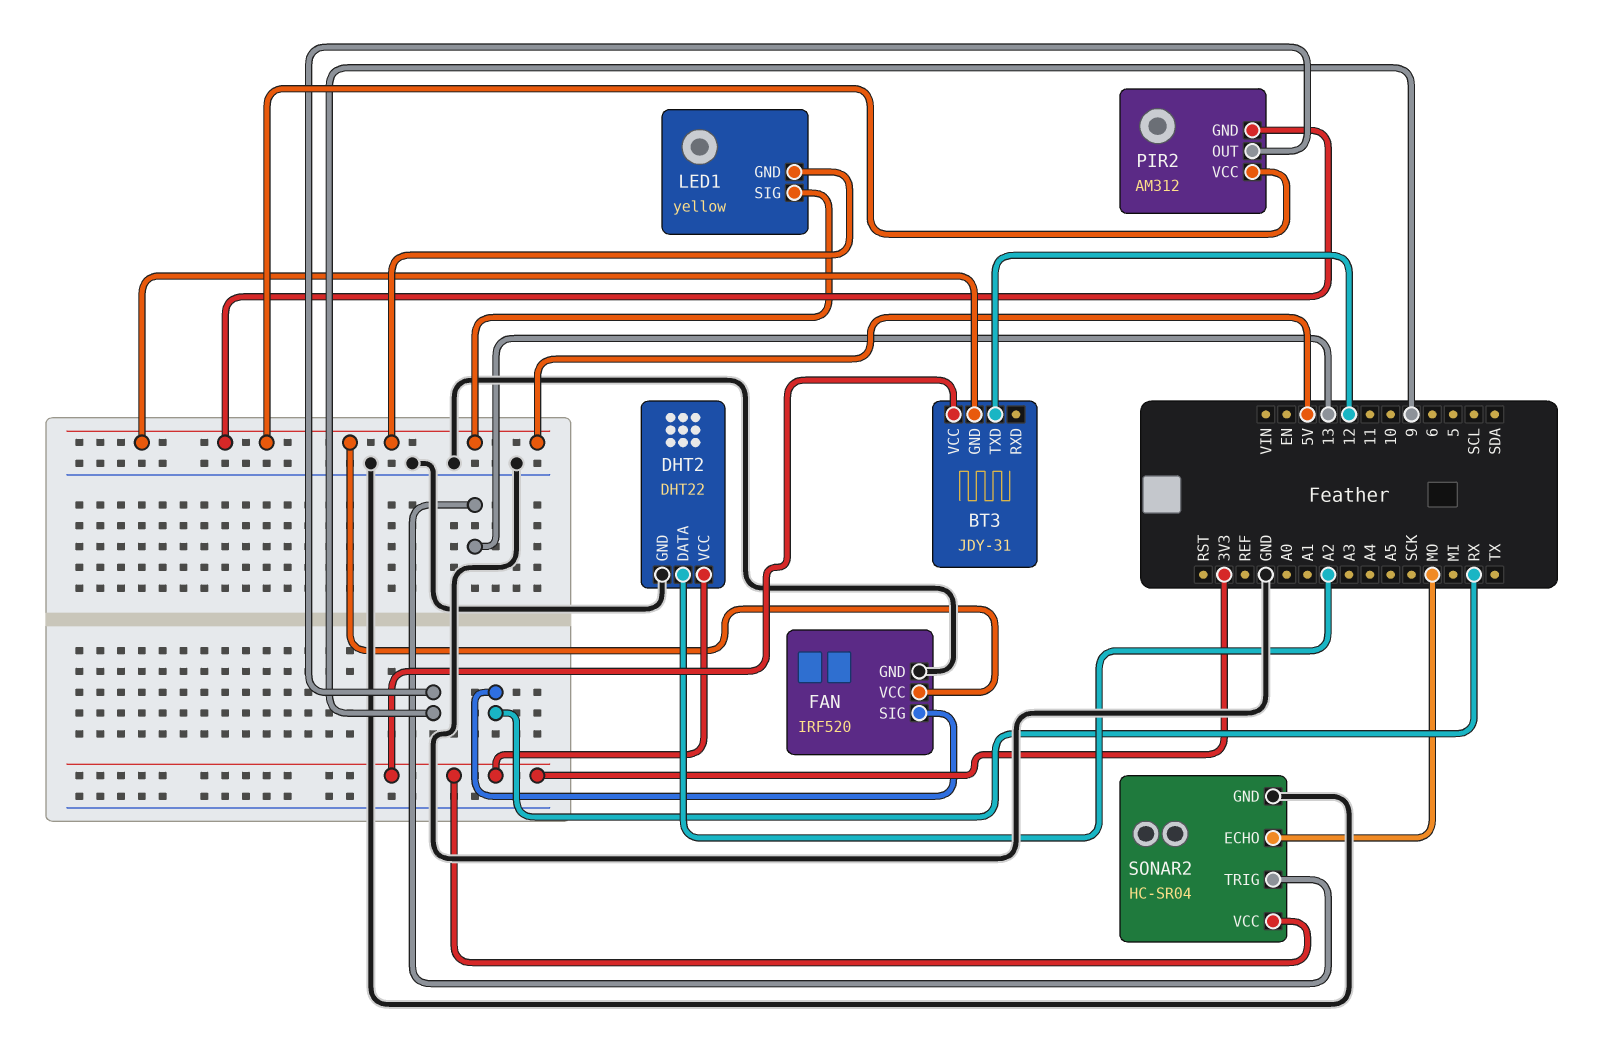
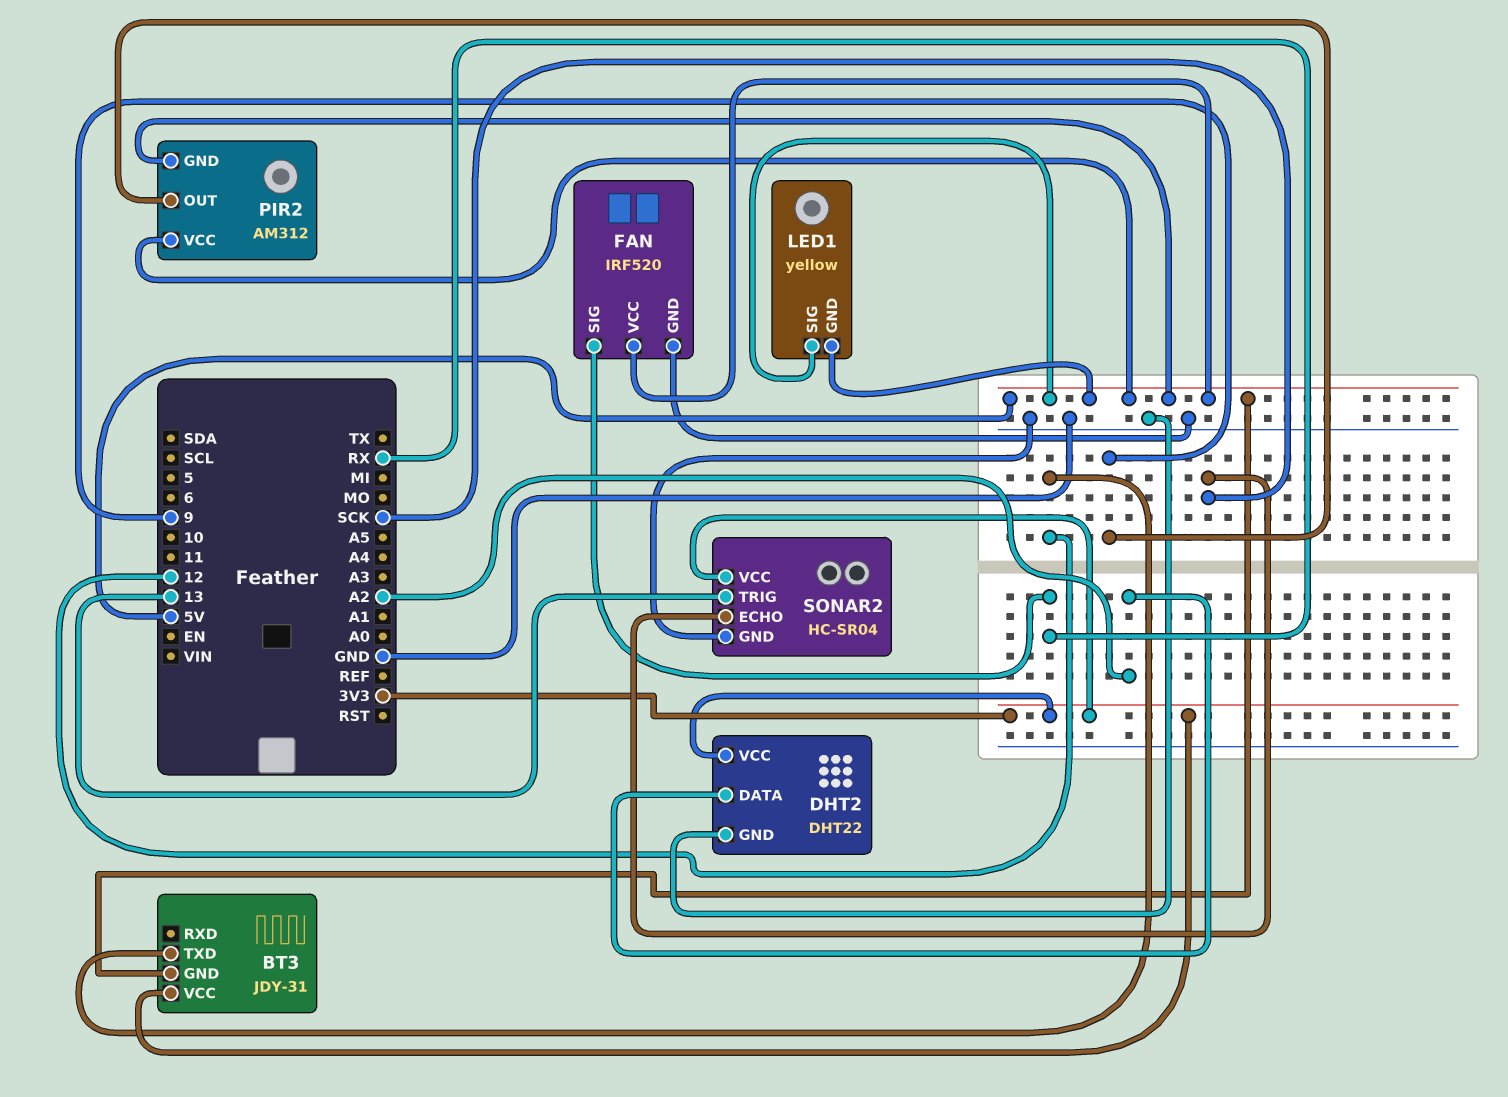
SONAR2 pin ECHO: MO -> SCK

